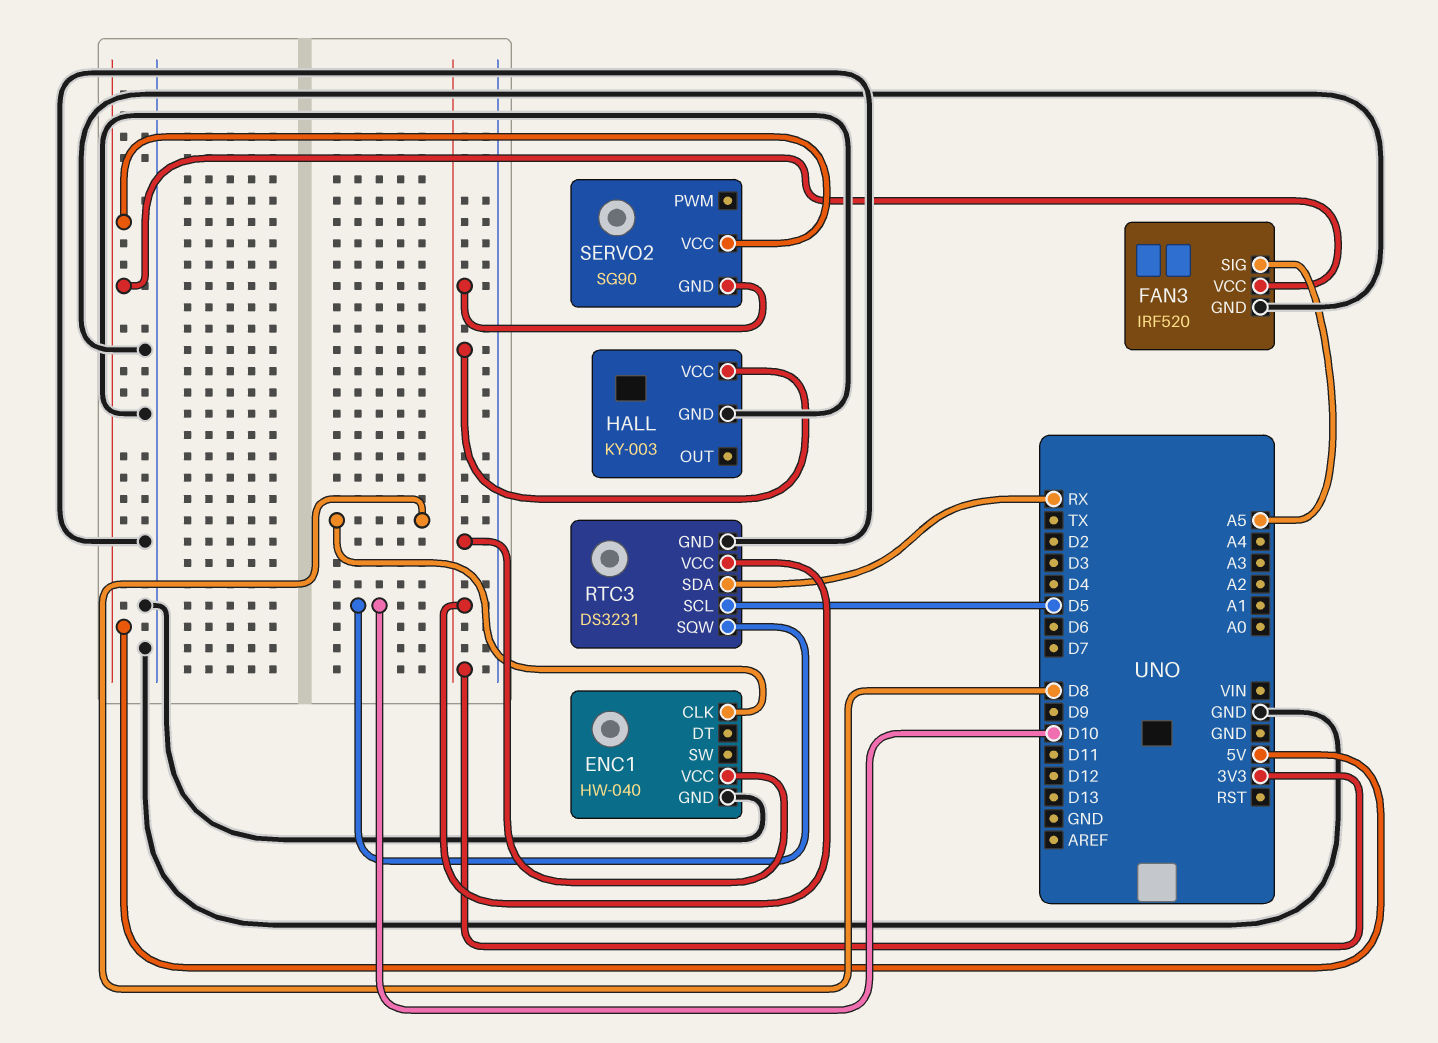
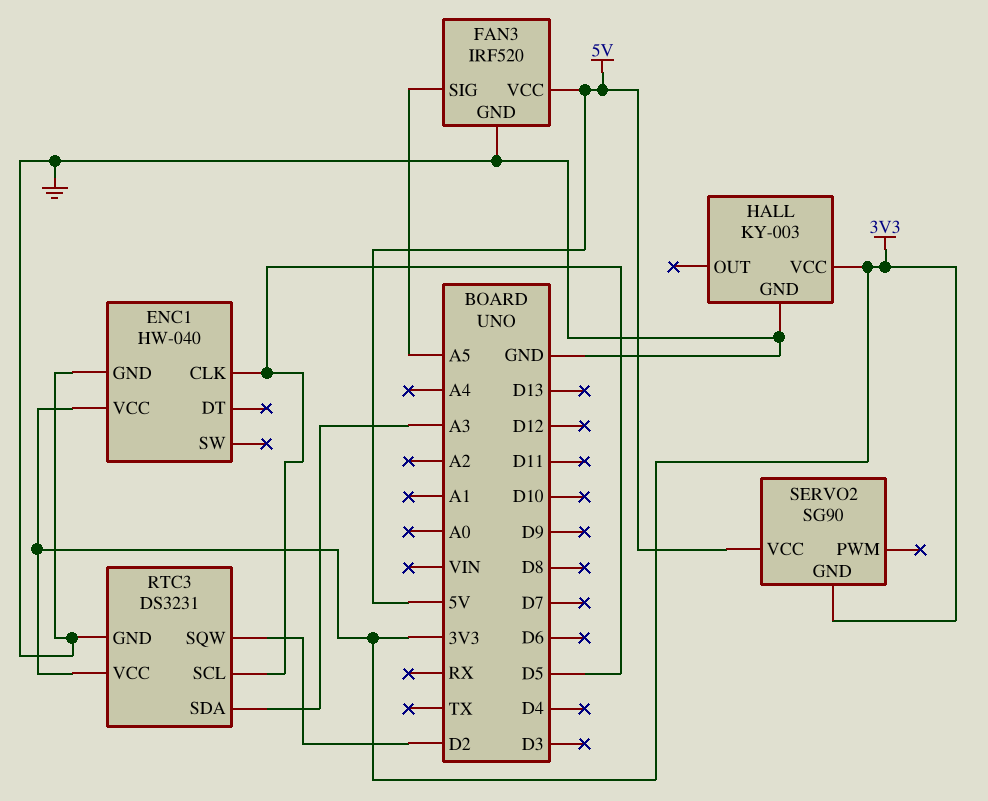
ENC1 pin CLK: D8 -> D5
RTC3 pin SDA: RX -> A3
RTC3 pin SQW: D10 -> D2

